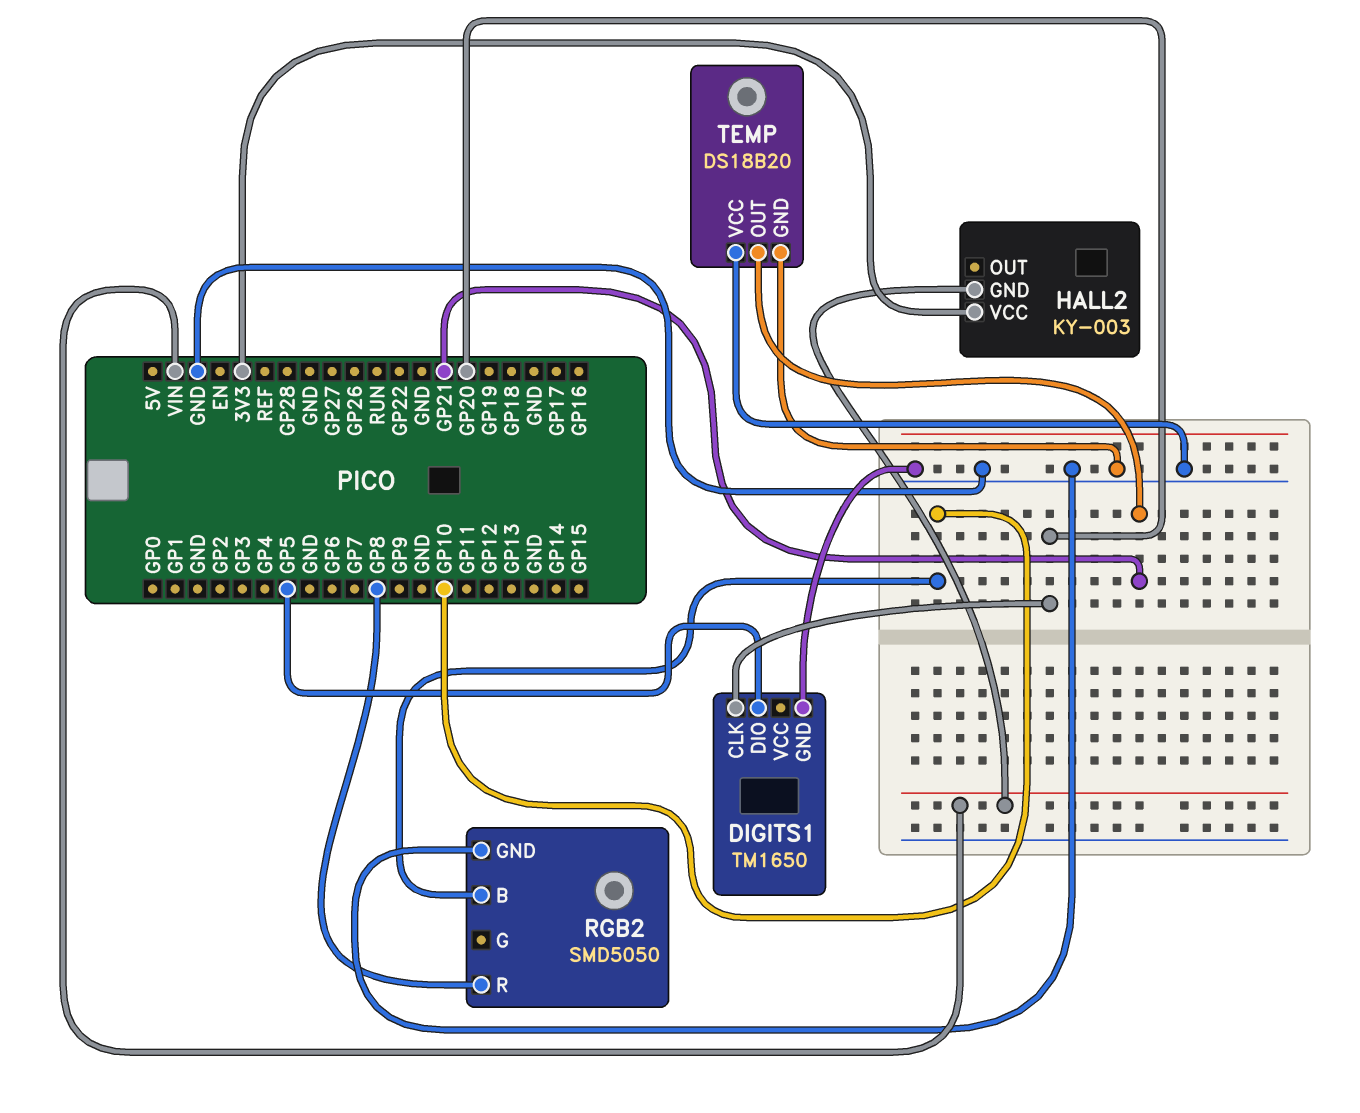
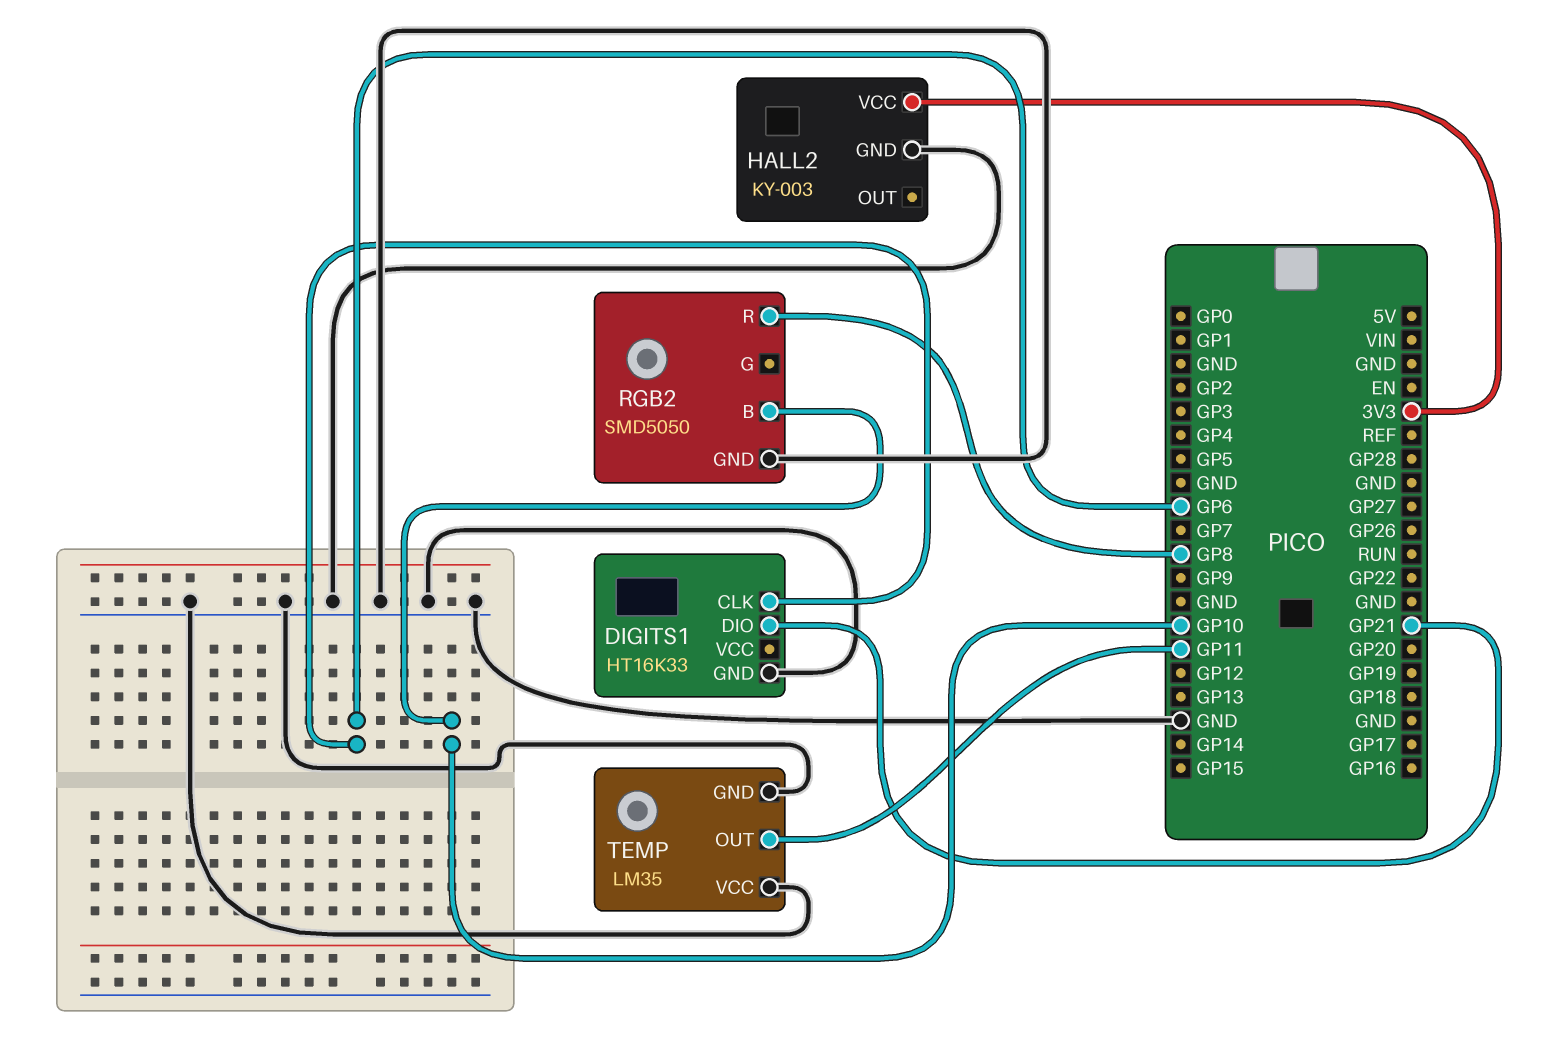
DIGITS1: TM1650 -> HT16K33
DIGITS1 pin CLK: GP20 -> GP6
DIGITS1 pin DIO: GP5 -> GP21
HALL2 pin GND: VIN -> GND
TEMP: DS18B20 -> LM35
TEMP pin OUT: GP21 -> GP11

